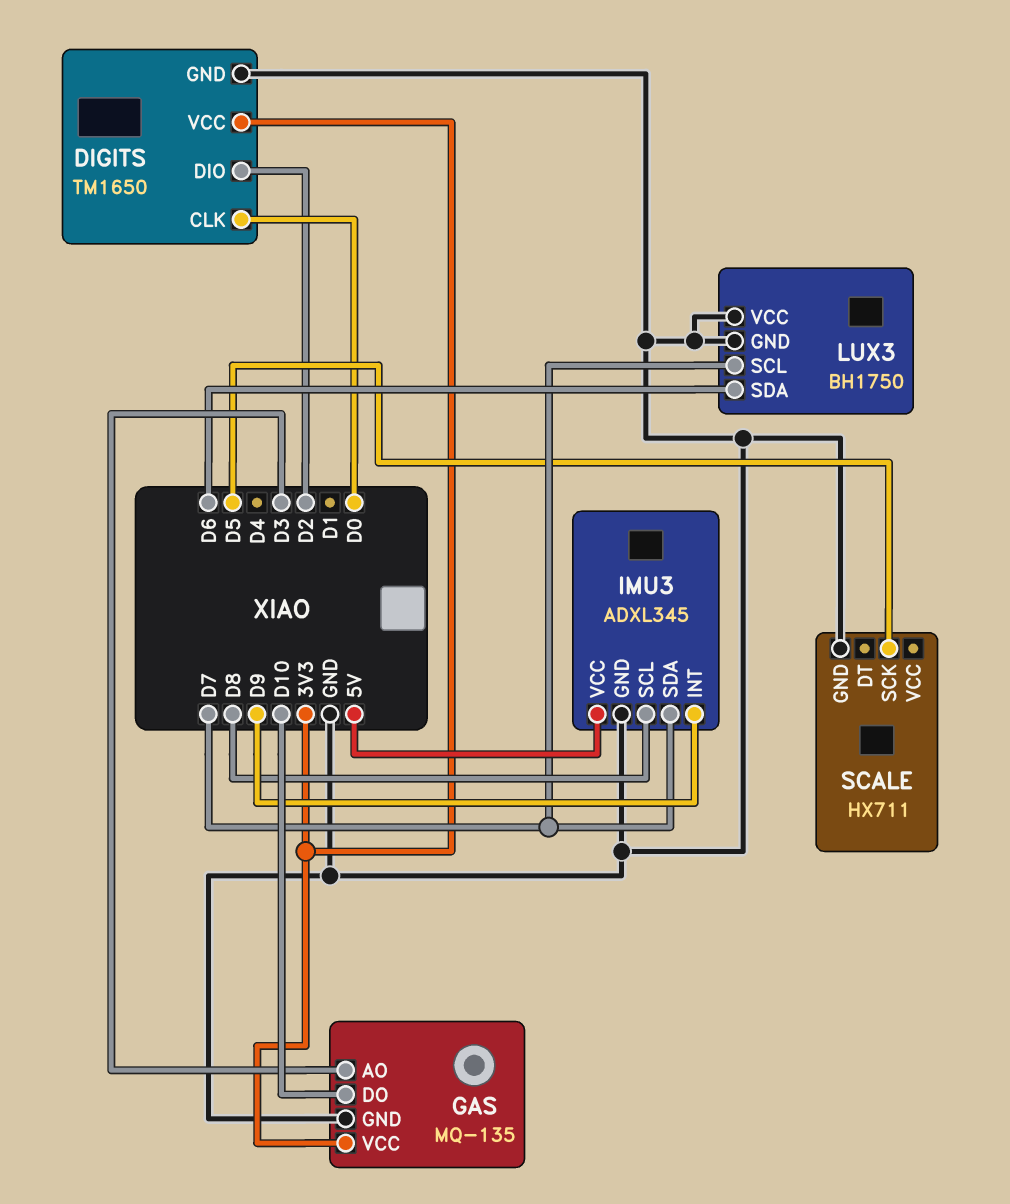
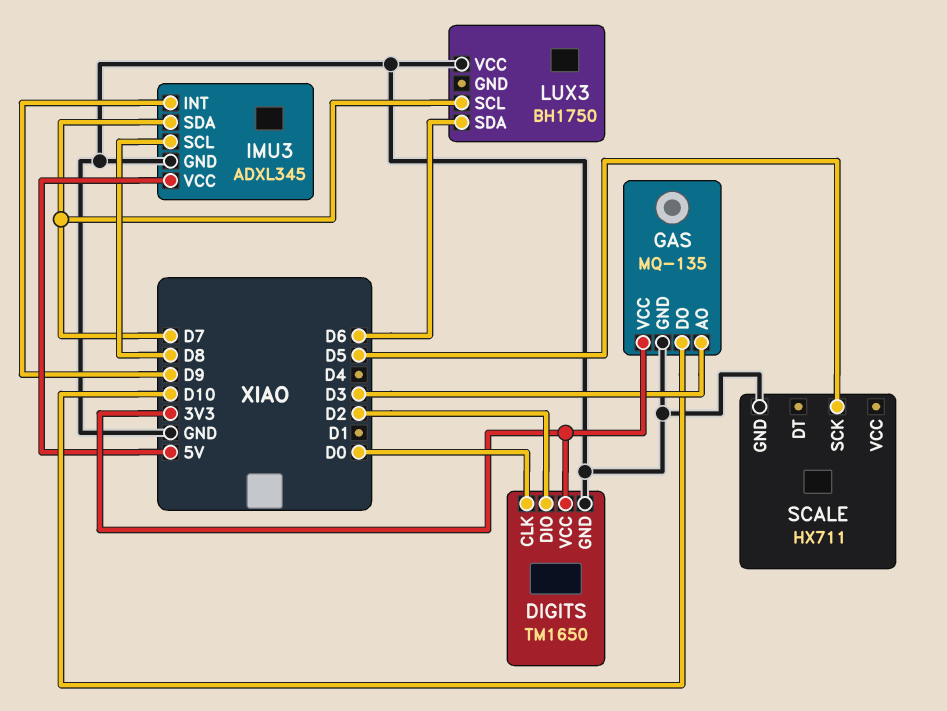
LUX3 pin GND: GND -> none

